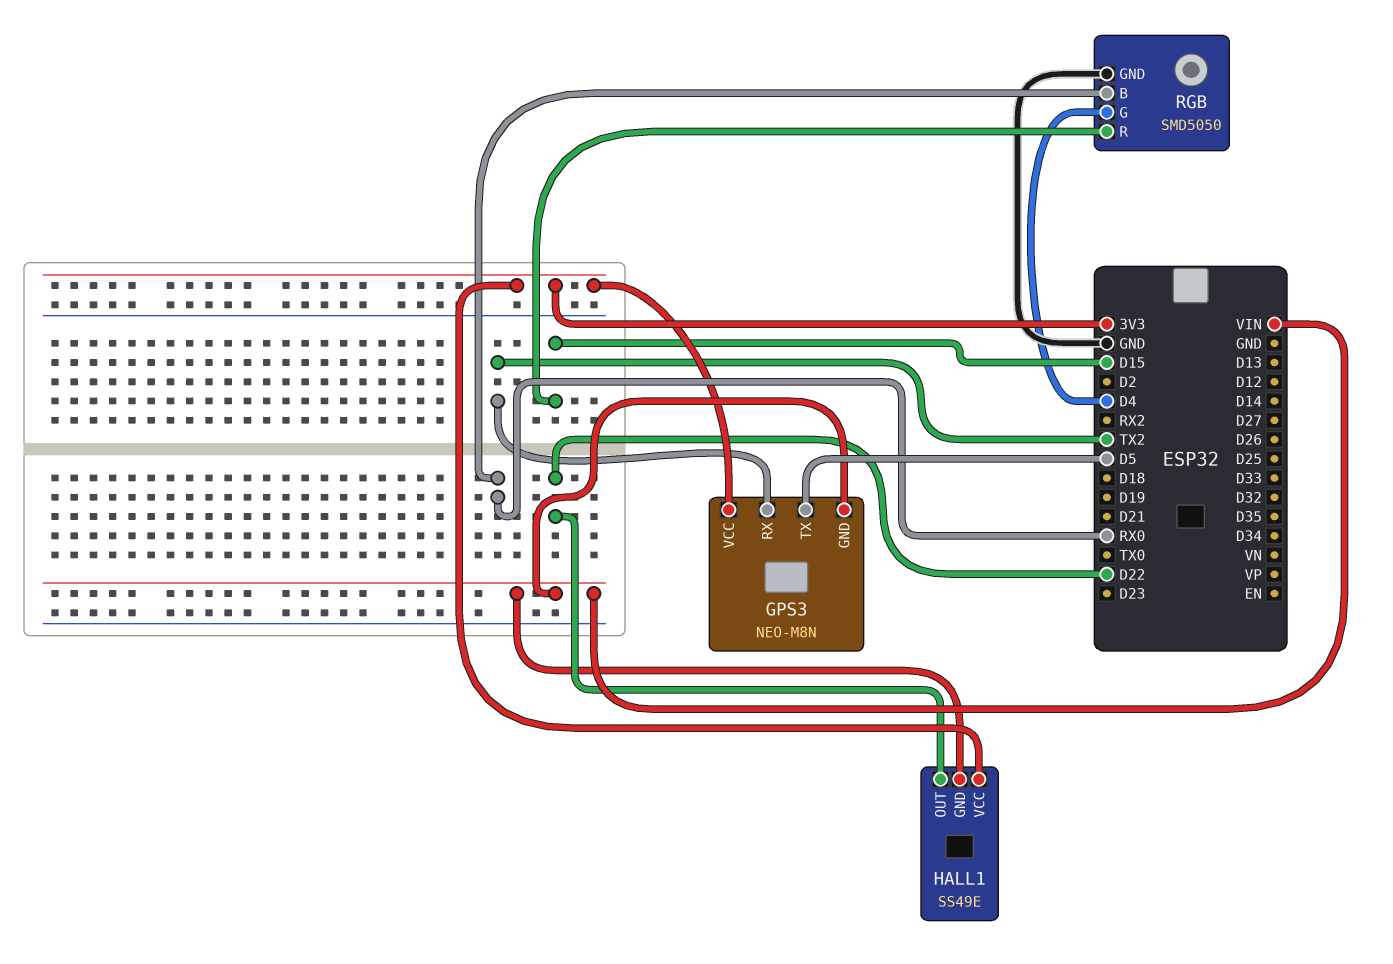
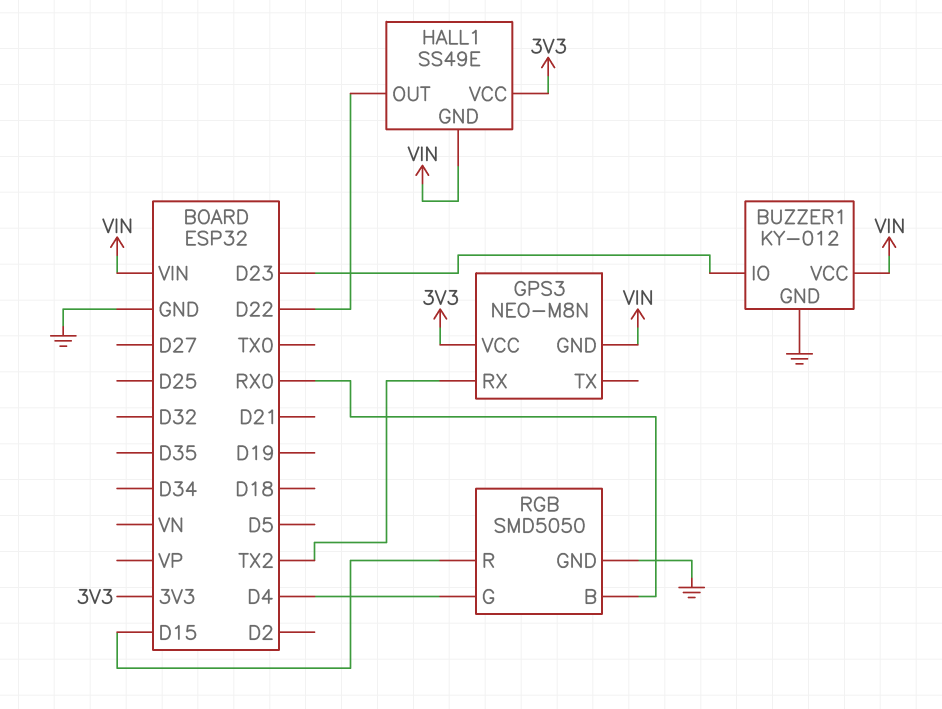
BUZZER1: none -> KY-012
BUZZER1 pin GND: none -> GND
BUZZER1 pin IO: none -> D23
BUZZER1 pin VCC: none -> VIN
GPS3 pin TX: D5 -> none

